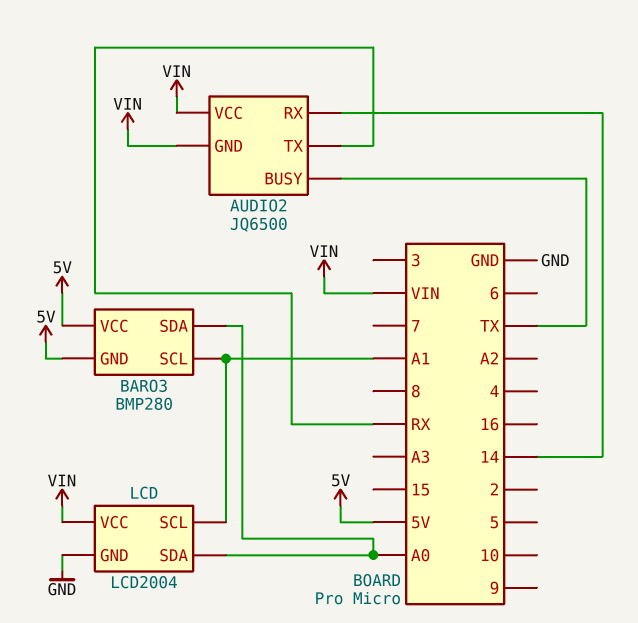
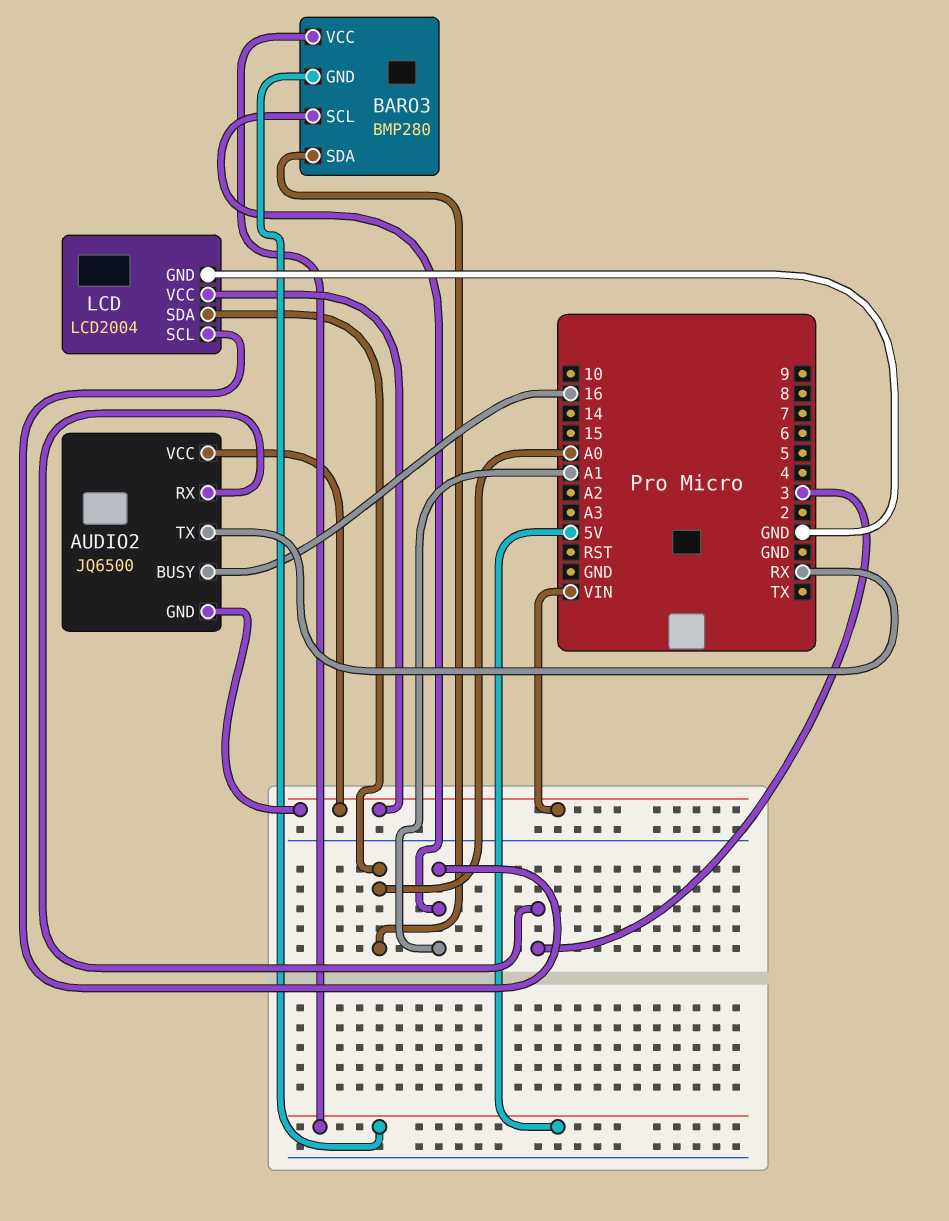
AUDIO2 pin BUSY: TX -> 16
AUDIO2 pin RX: 14 -> 3

